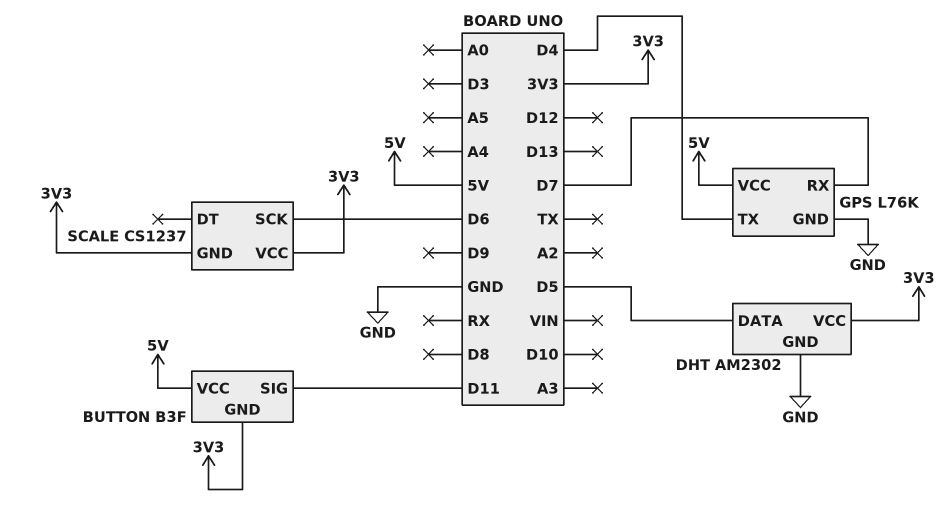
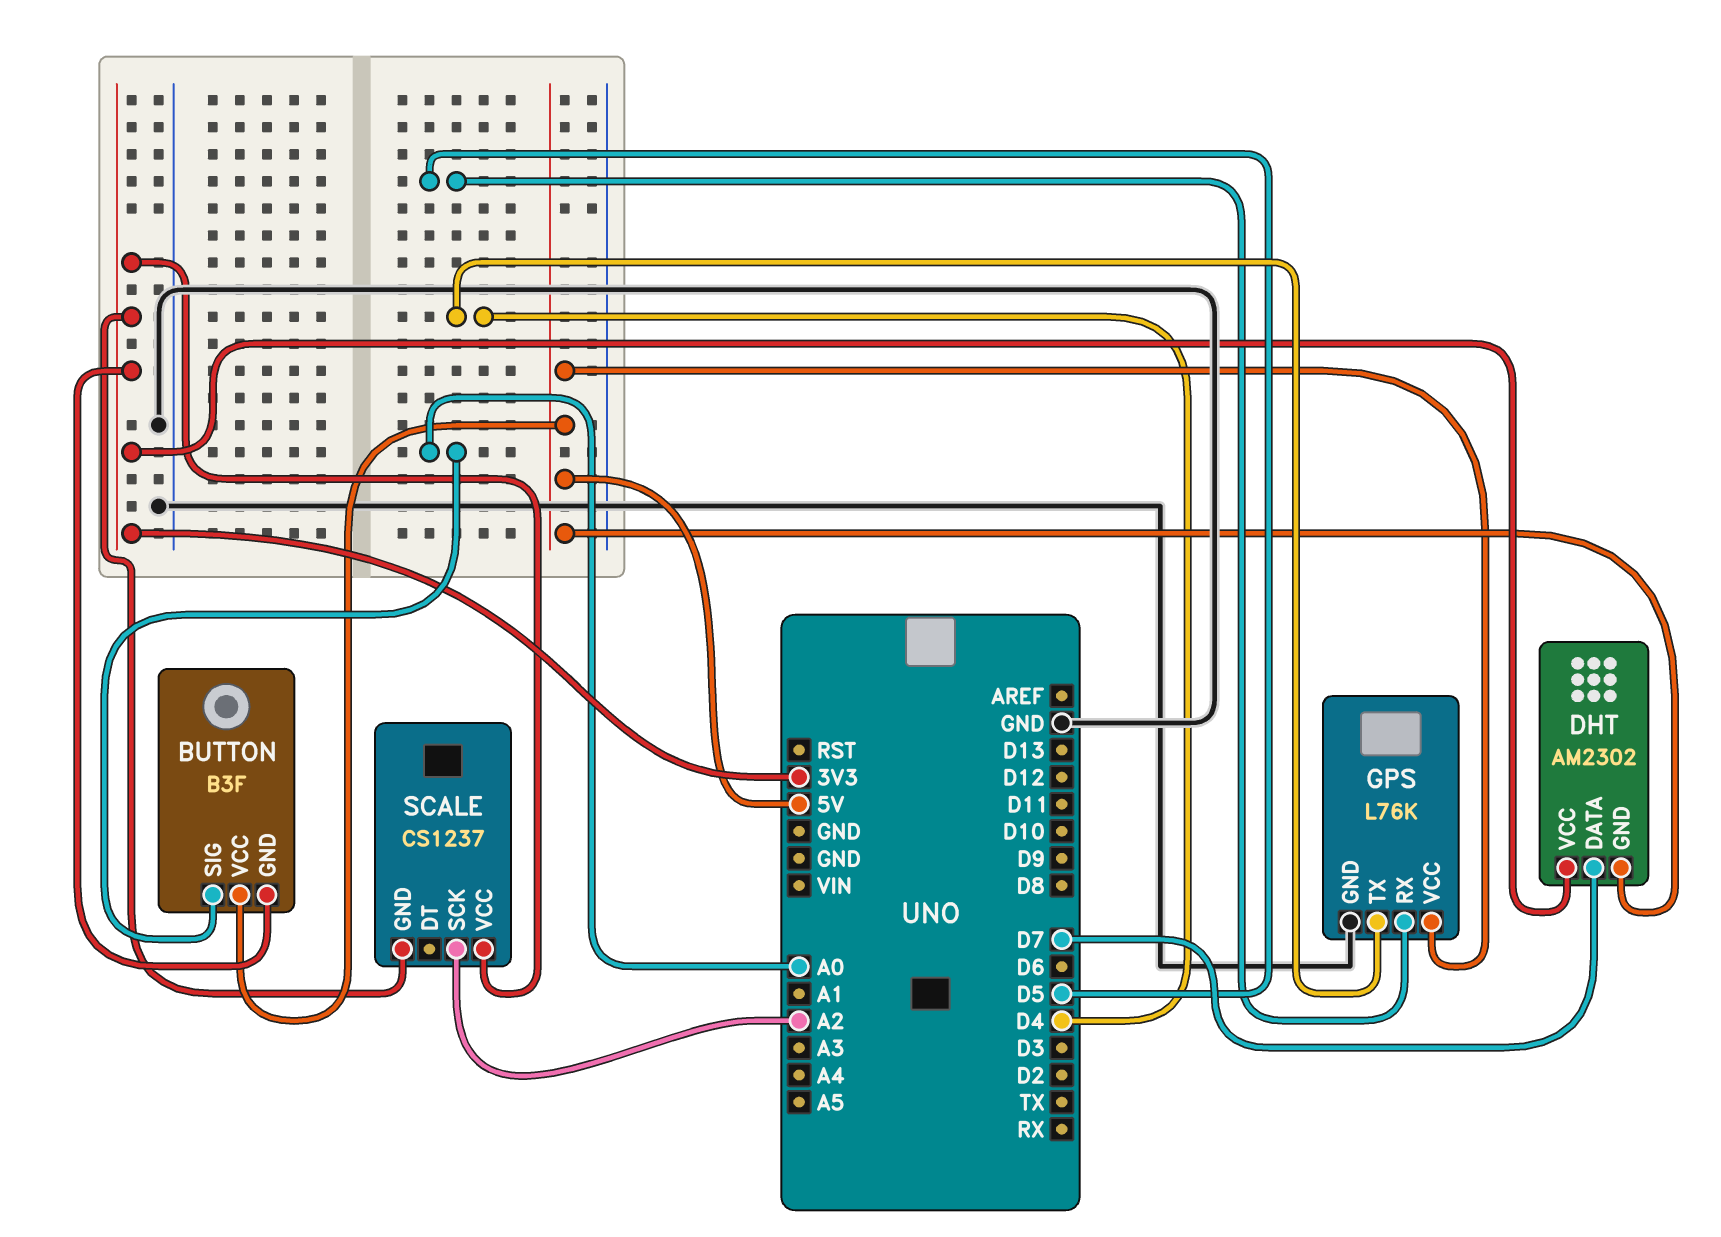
BUTTON pin SIG: D11 -> A0
DHT pin DATA: D5 -> D7
DHT pin GND: GND -> 5V
GPS pin RX: D7 -> D5
SCALE pin SCK: D6 -> A2

